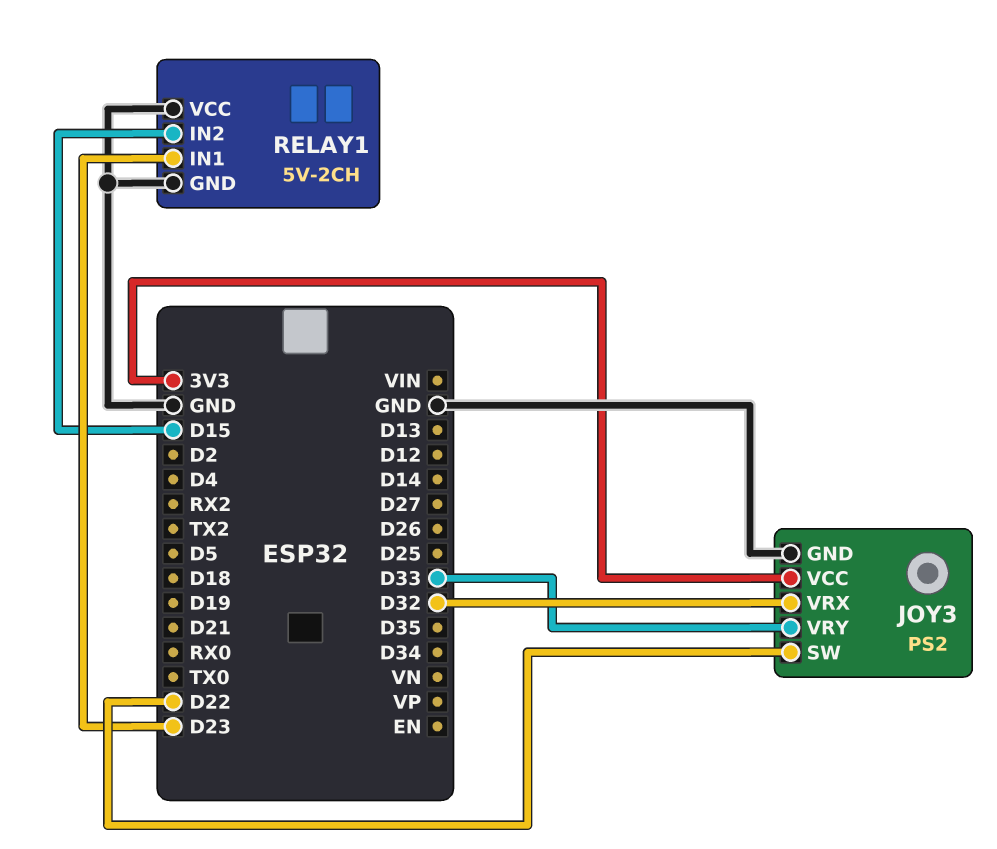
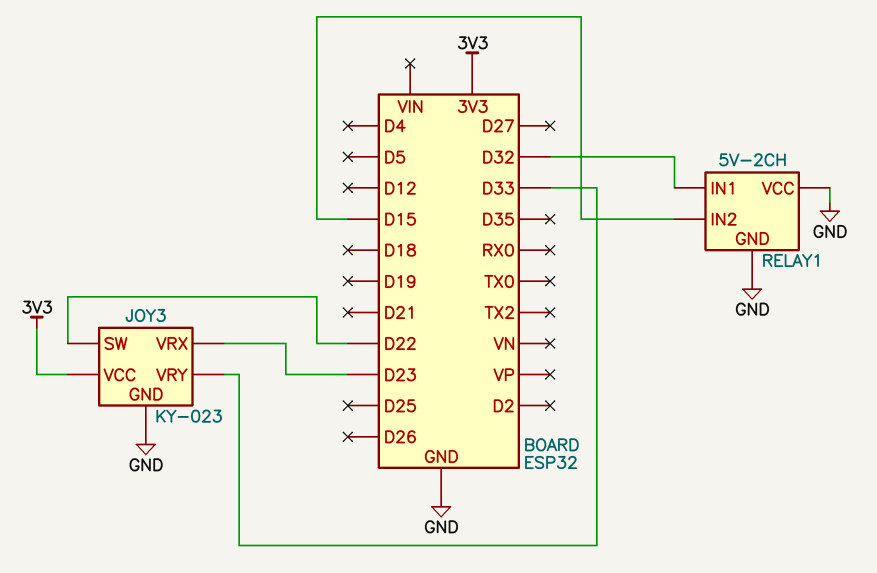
JOY3: PS2 -> KY-023
JOY3 pin VRX: D32 -> D23
RELAY1 pin IN1: D23 -> D32

